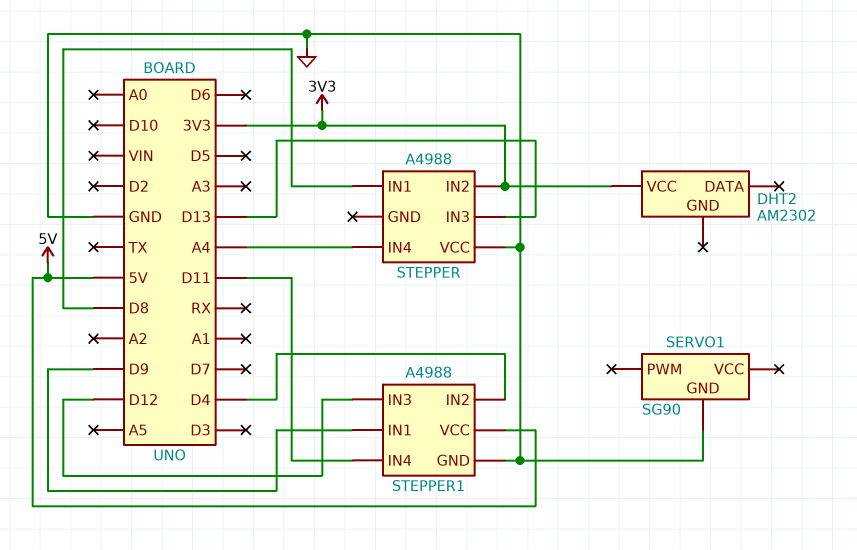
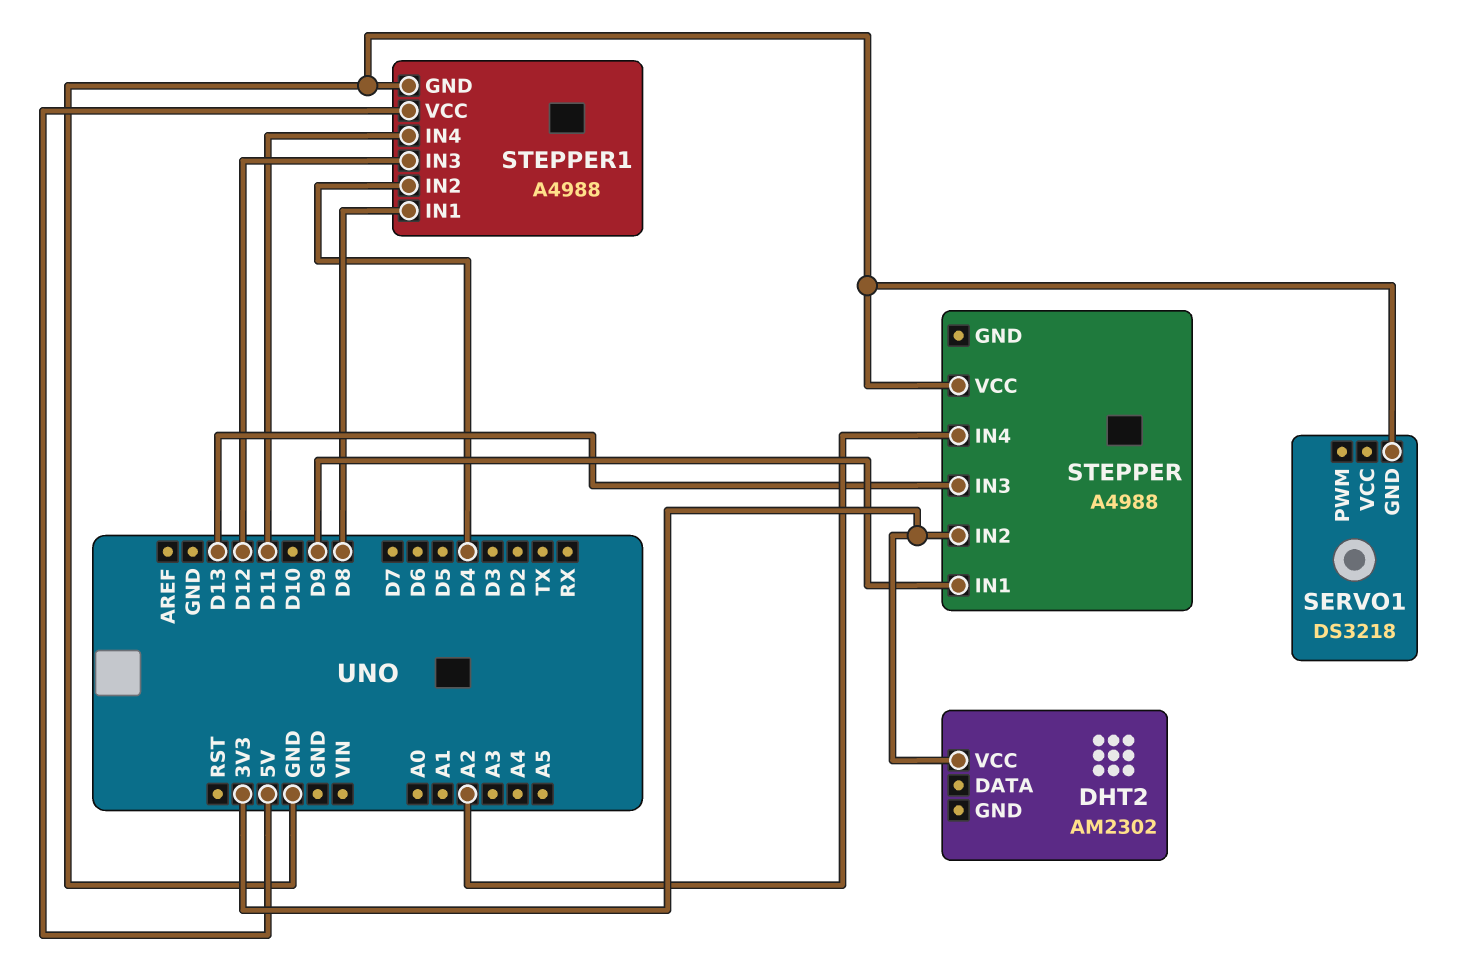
SERVO1: SG90 -> DS3218
STEPPER pin IN1: D8 -> D9
STEPPER pin IN4: A4 -> A2
STEPPER1 pin IN1: D9 -> D8

